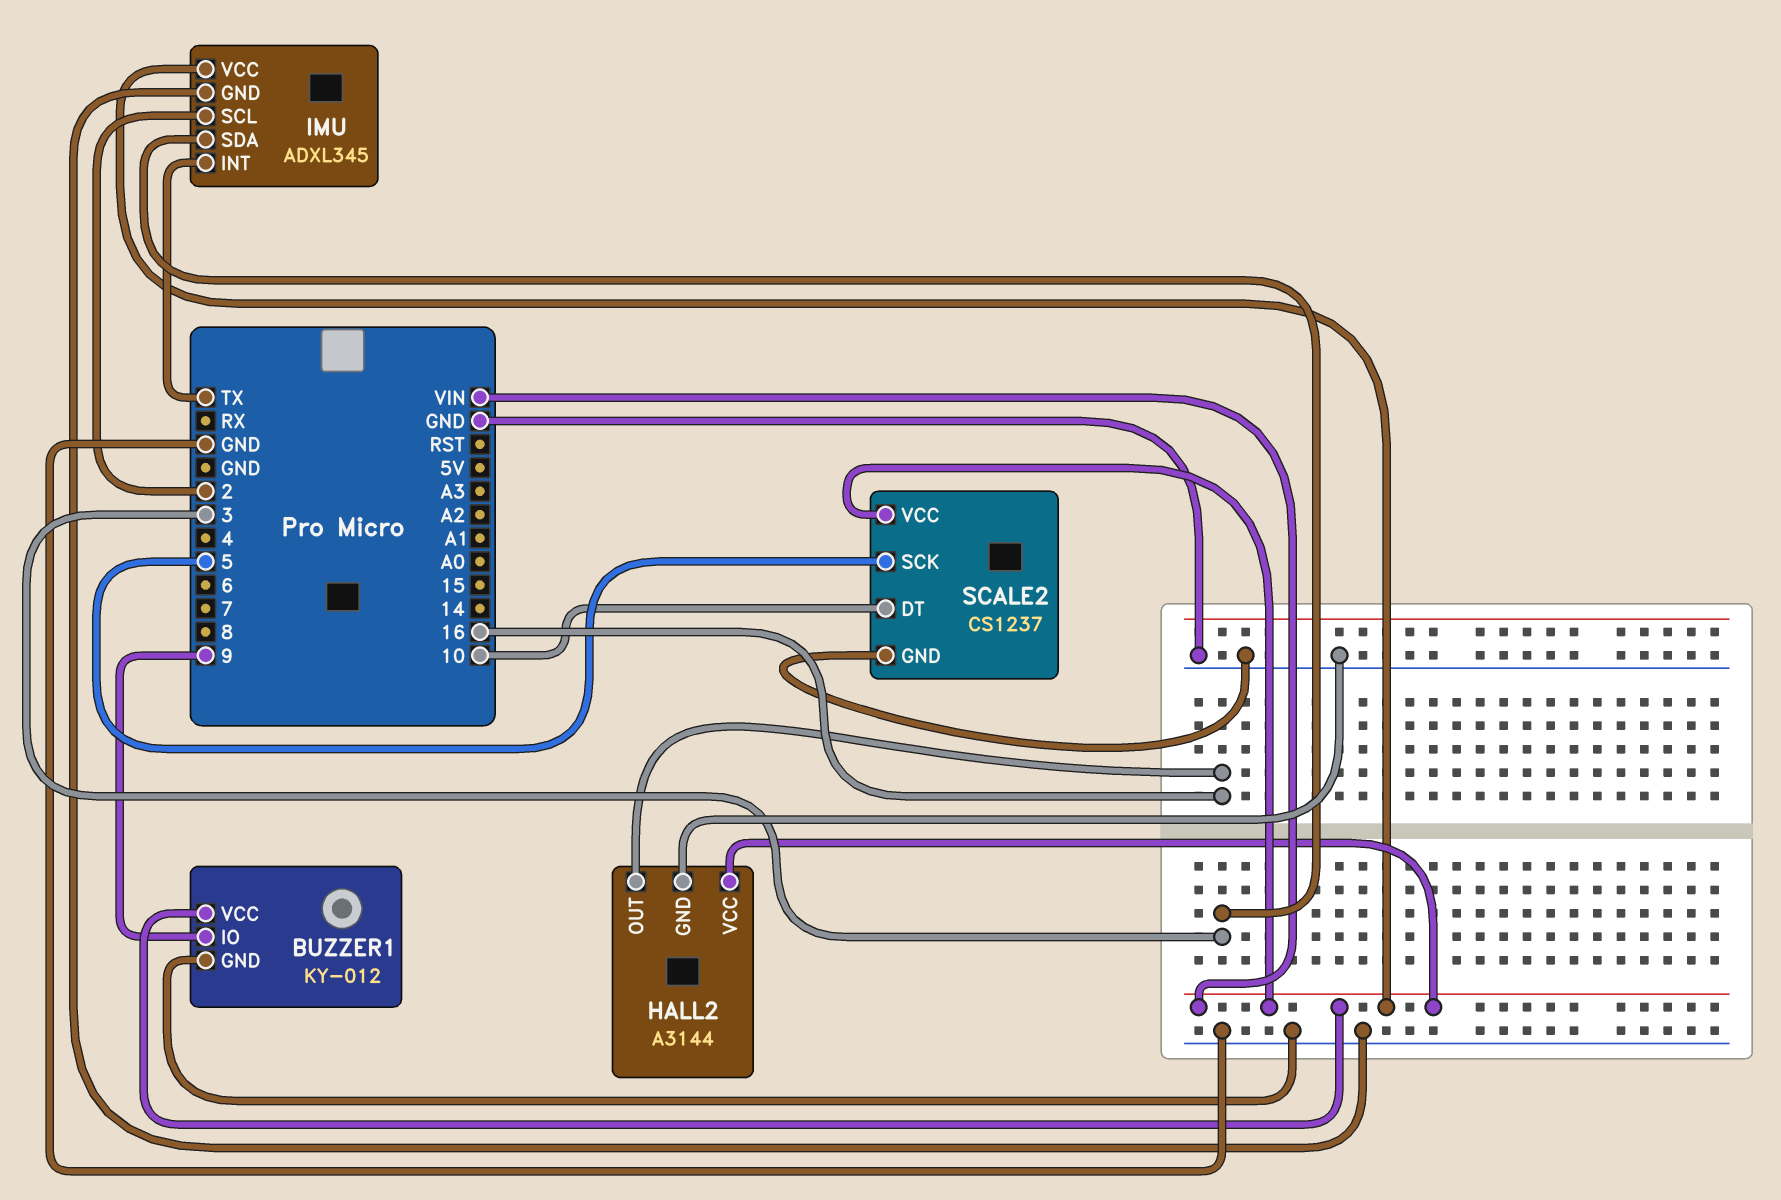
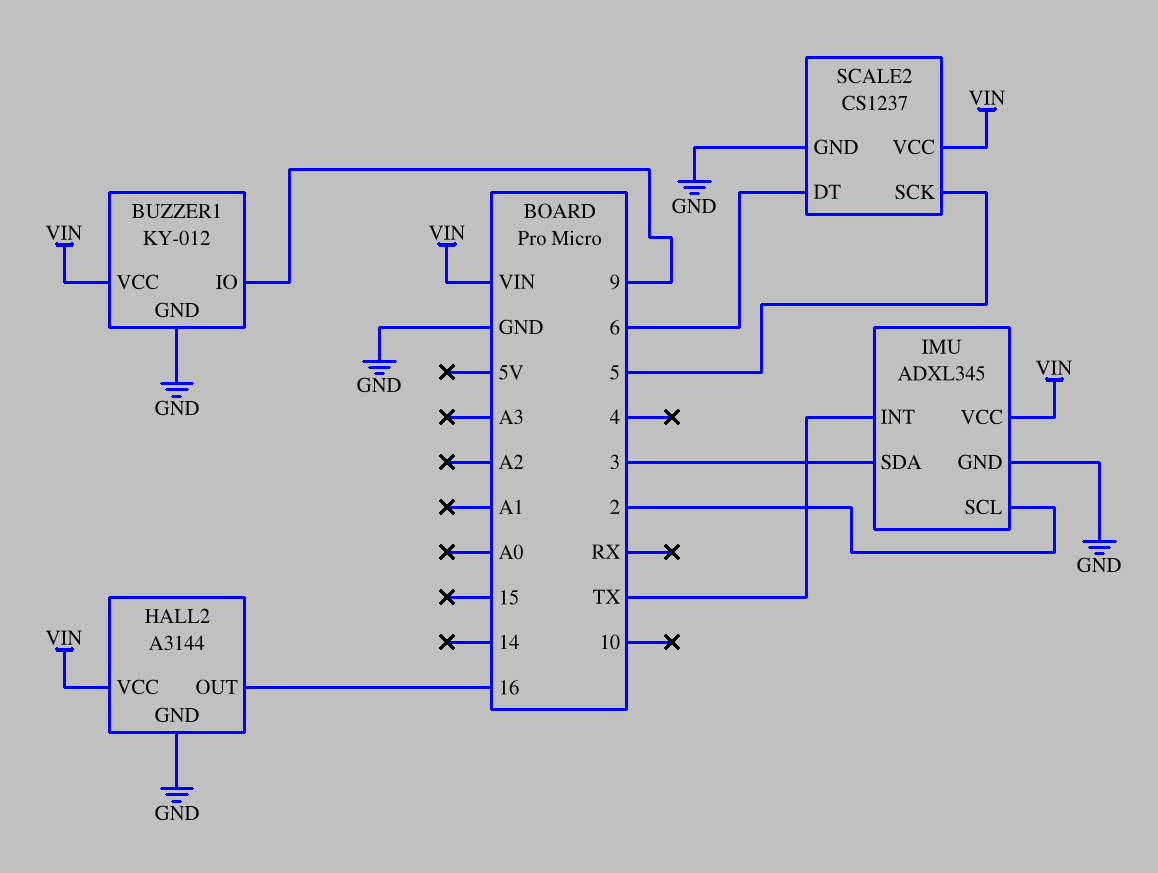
SCALE2 pin DT: 10 -> 6

